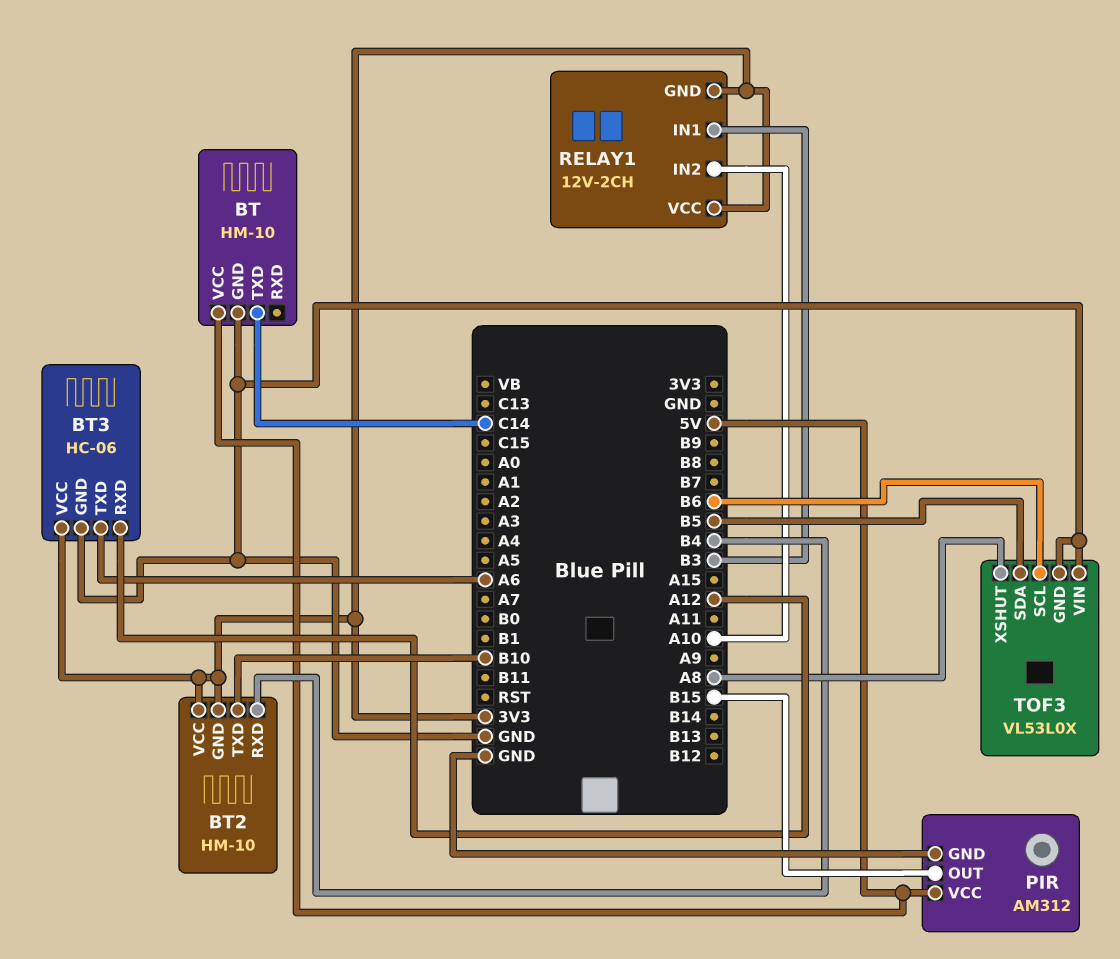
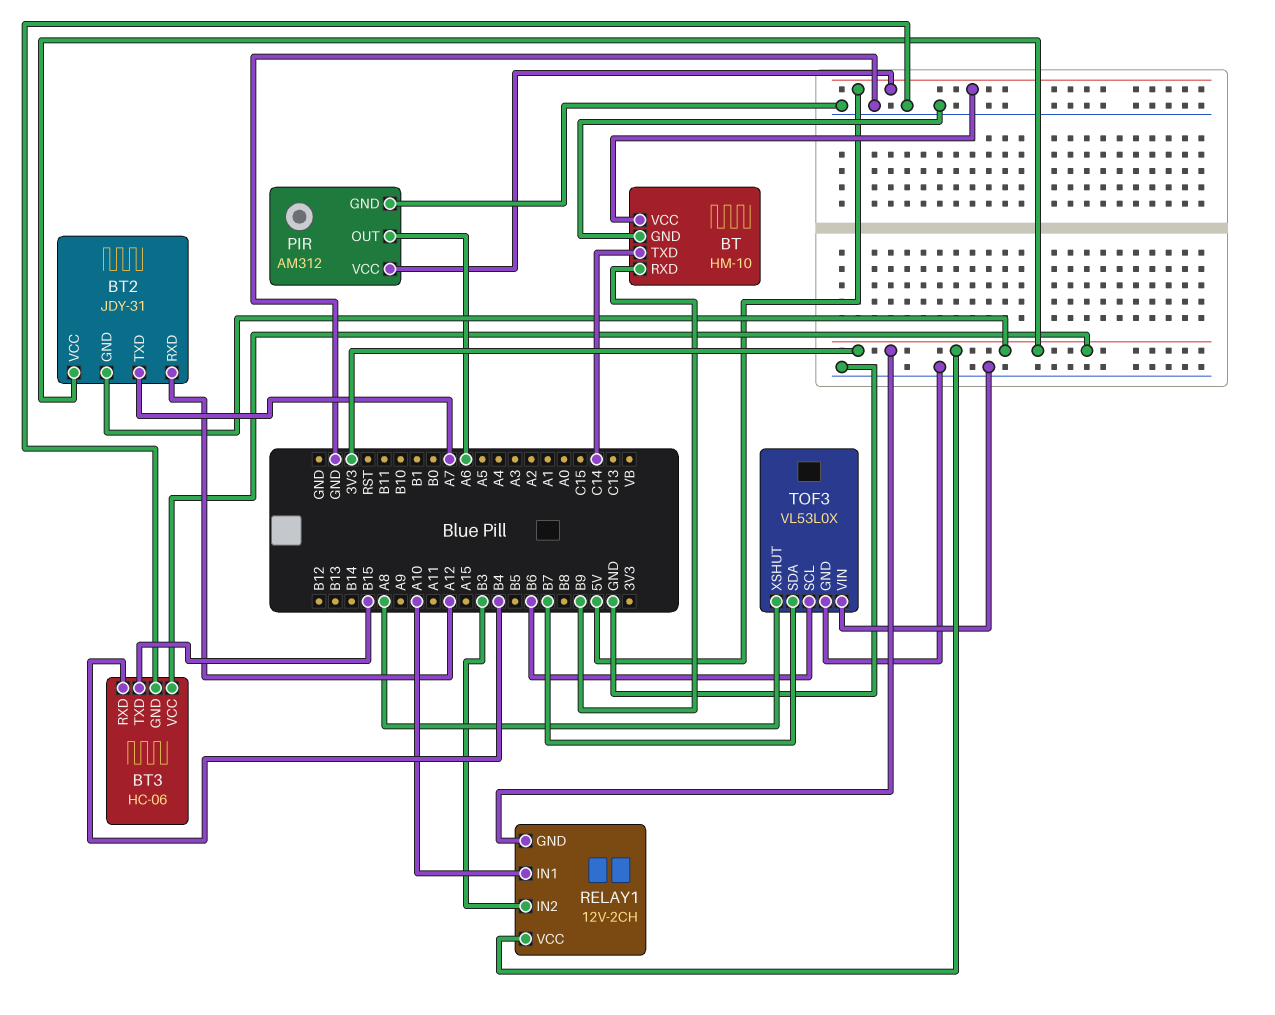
BT pin RXD: none -> B9
BT2: HM-10 -> JDY-31
BT2 pin RXD: B4 -> A12
BT2 pin TXD: B10 -> A7
BT3 pin RXD: A12 -> B4
BT3 pin TXD: A6 -> B15
PIR pin OUT: B15 -> A6
RELAY1 pin IN1: B3 -> A10
RELAY1 pin IN2: A10 -> B3
TOF3 pin SDA: B5 -> B7

